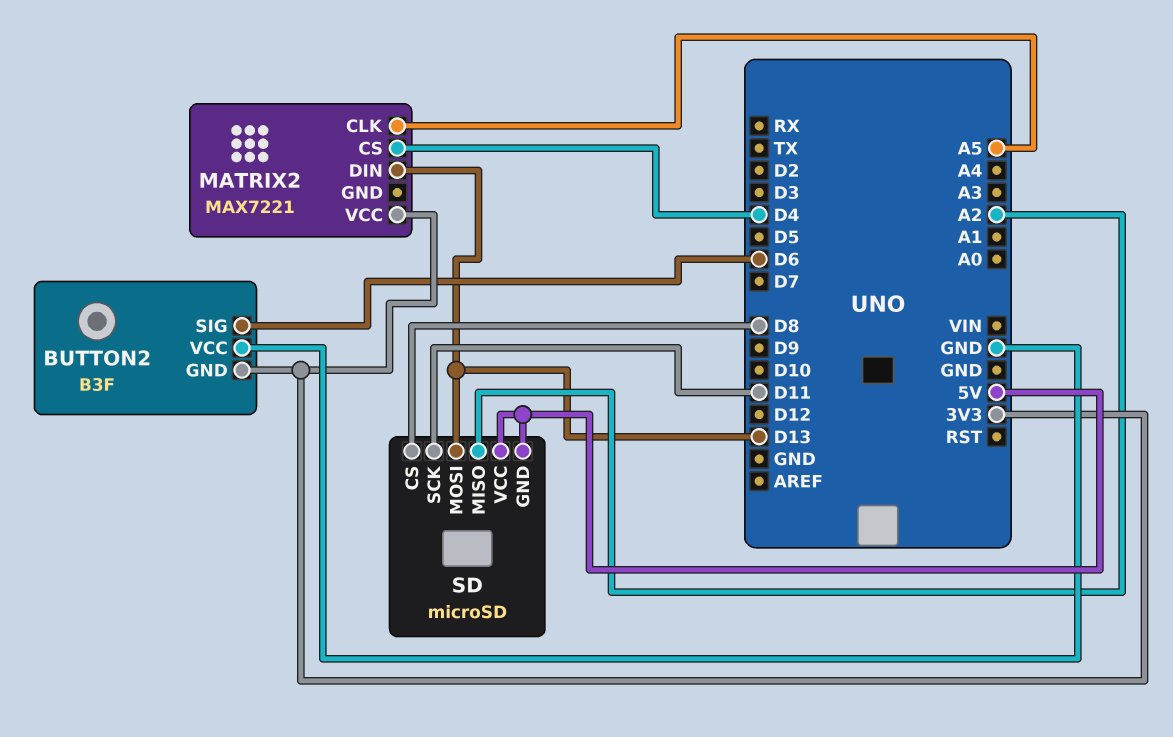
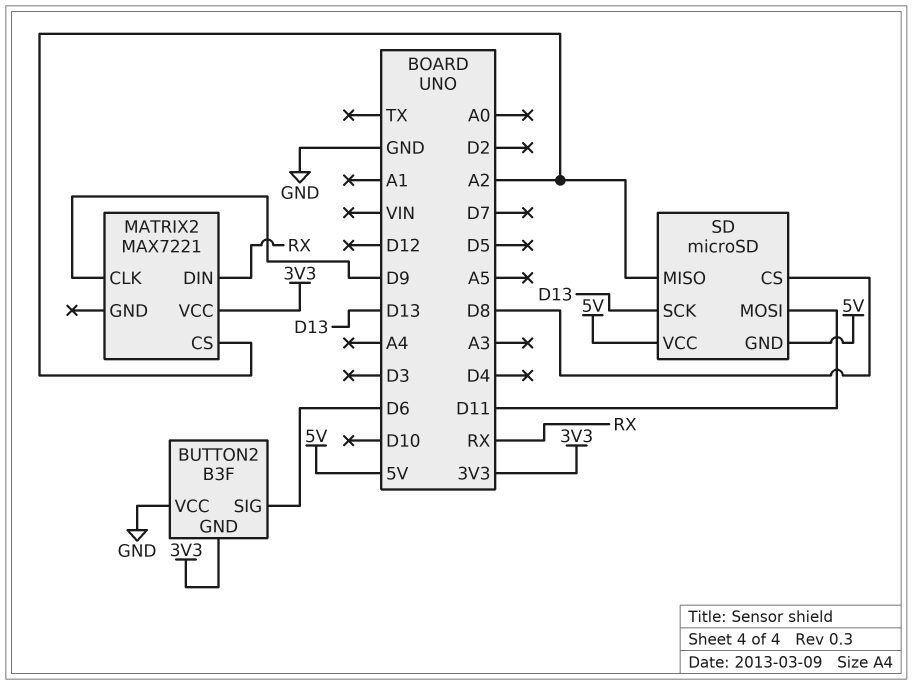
MATRIX2 pin CLK: A5 -> D9
MATRIX2 pin CS: D4 -> A2
MATRIX2 pin DIN: D13 -> RX
SD pin MOSI: D13 -> D11
SD pin SCK: D11 -> D13

